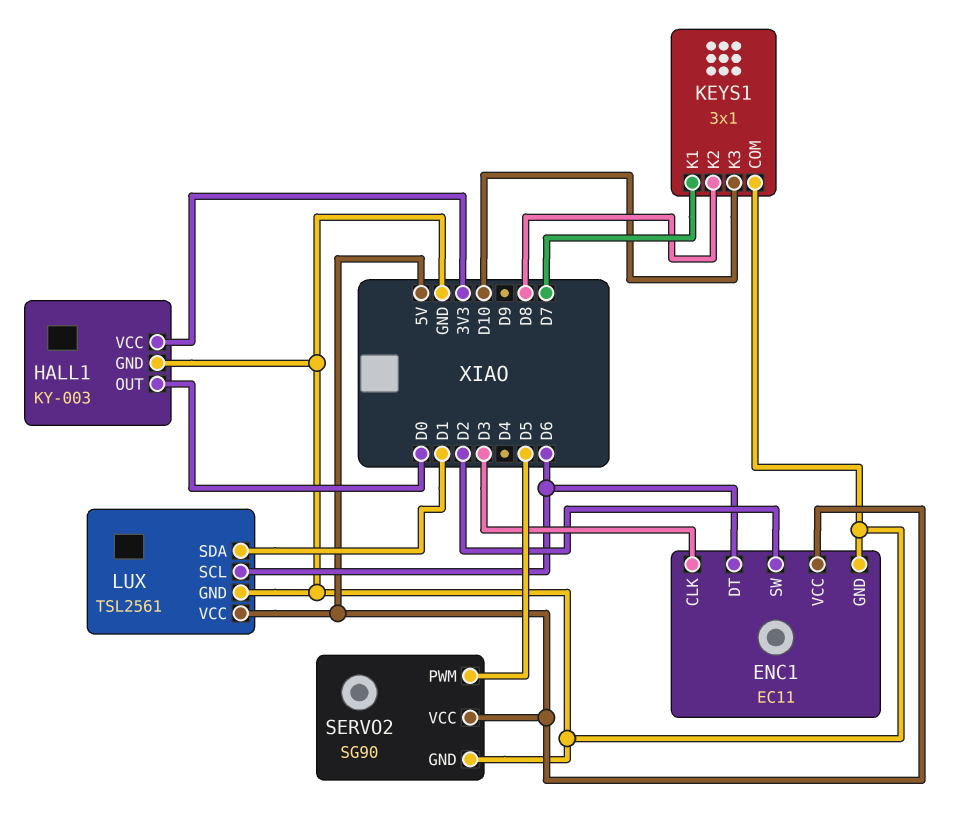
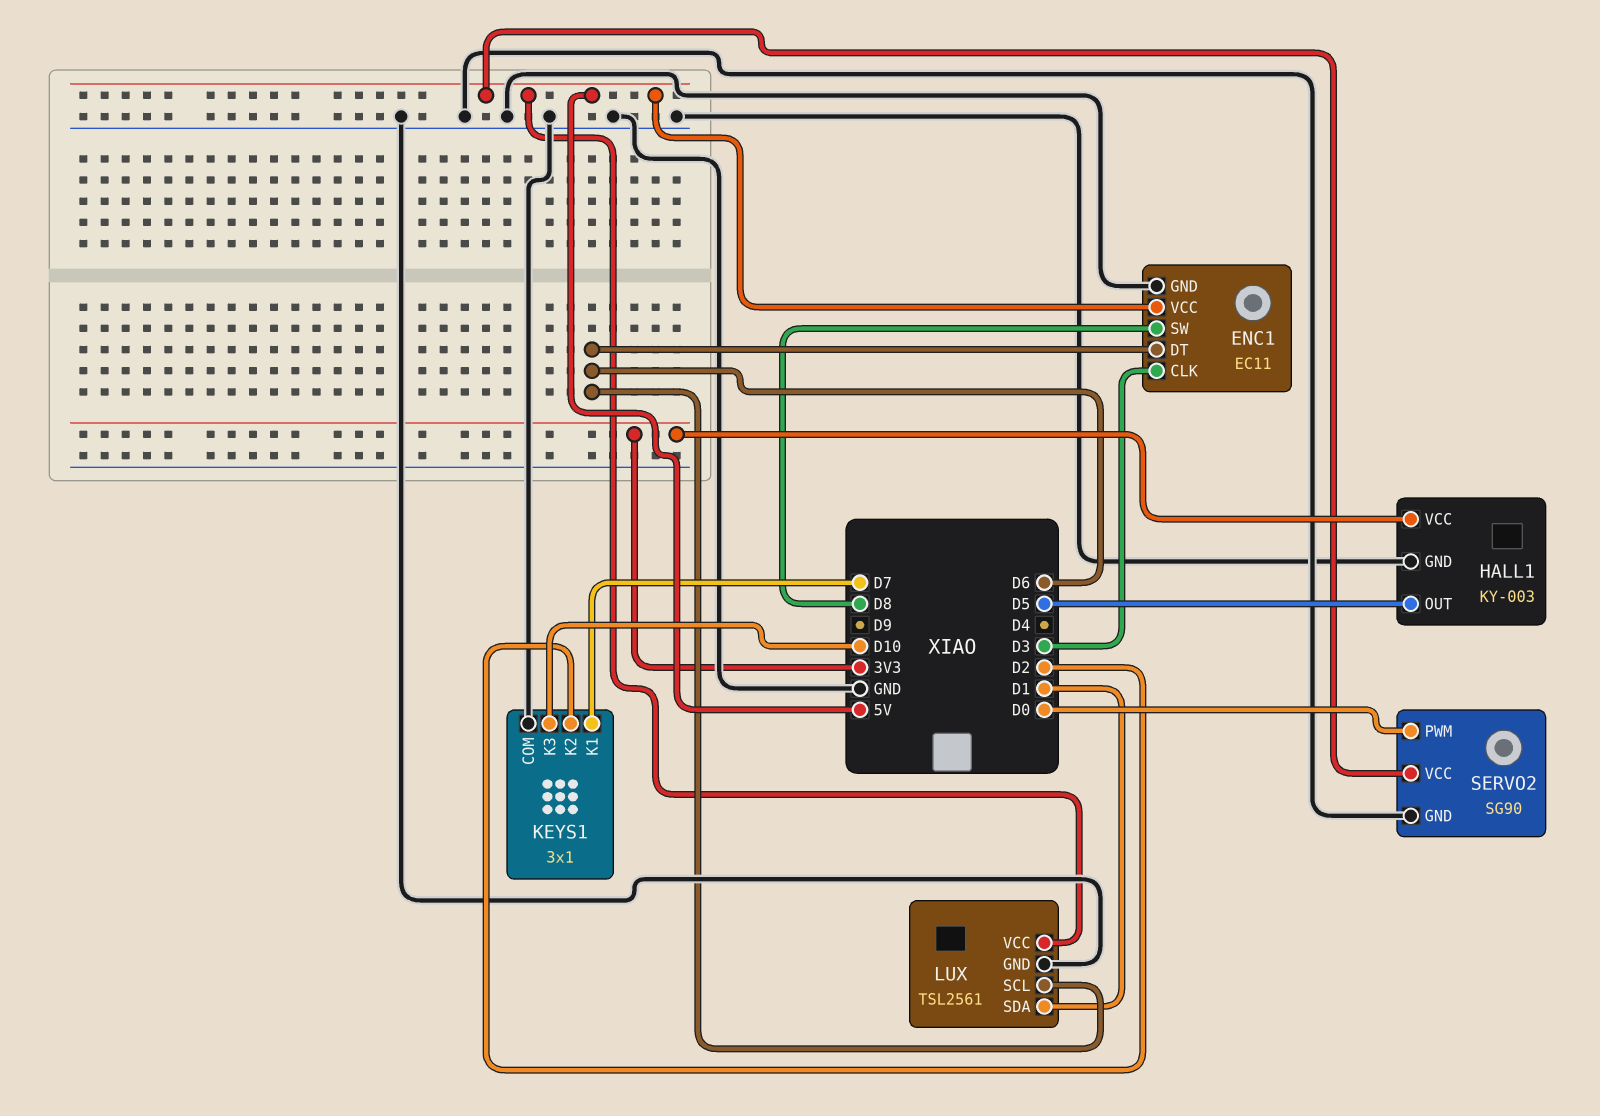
ENC1 pin SW: D2 -> D8
HALL1 pin OUT: D0 -> D5
KEYS1 pin K2: D8 -> D2
SERVO2 pin PWM: D5 -> D0

